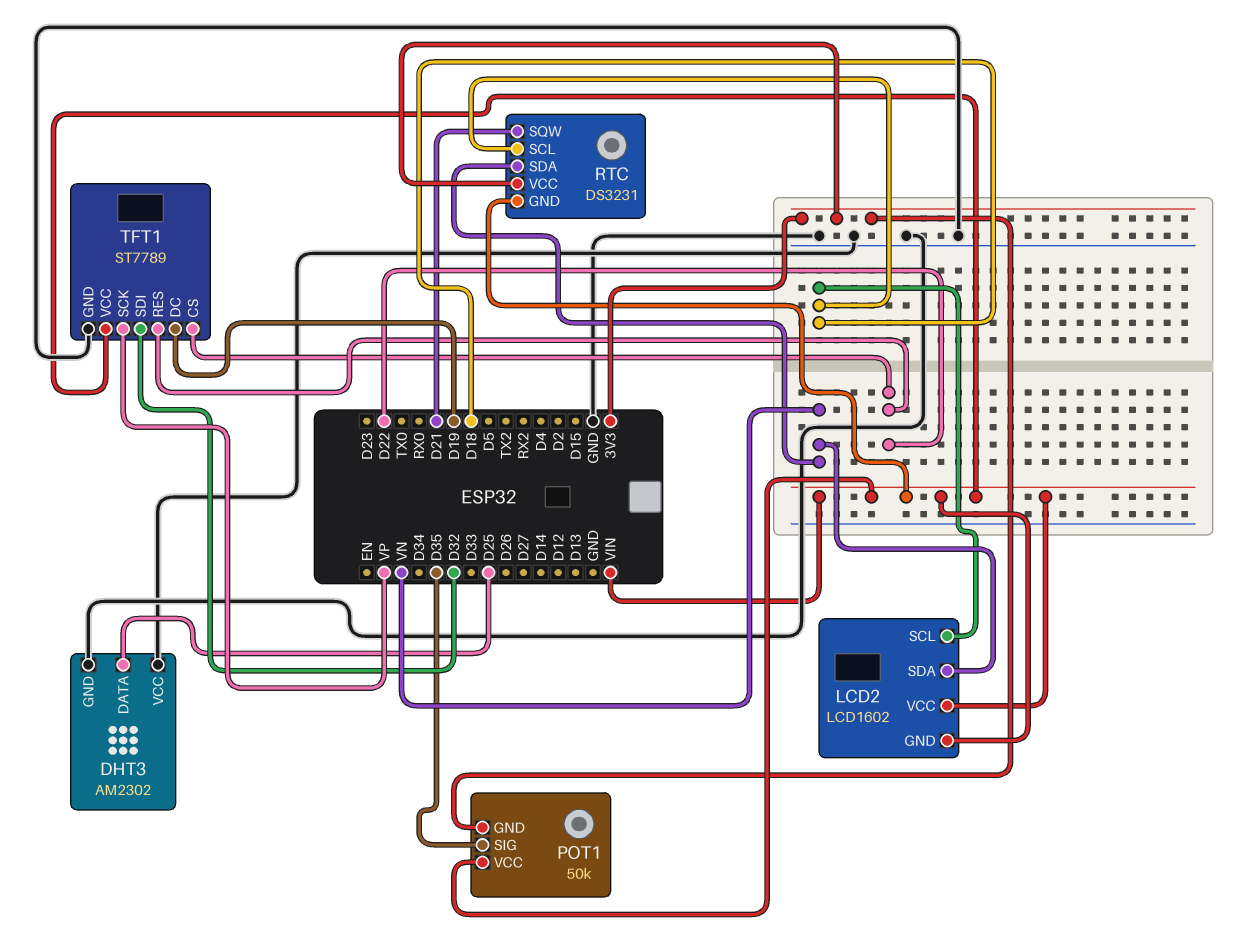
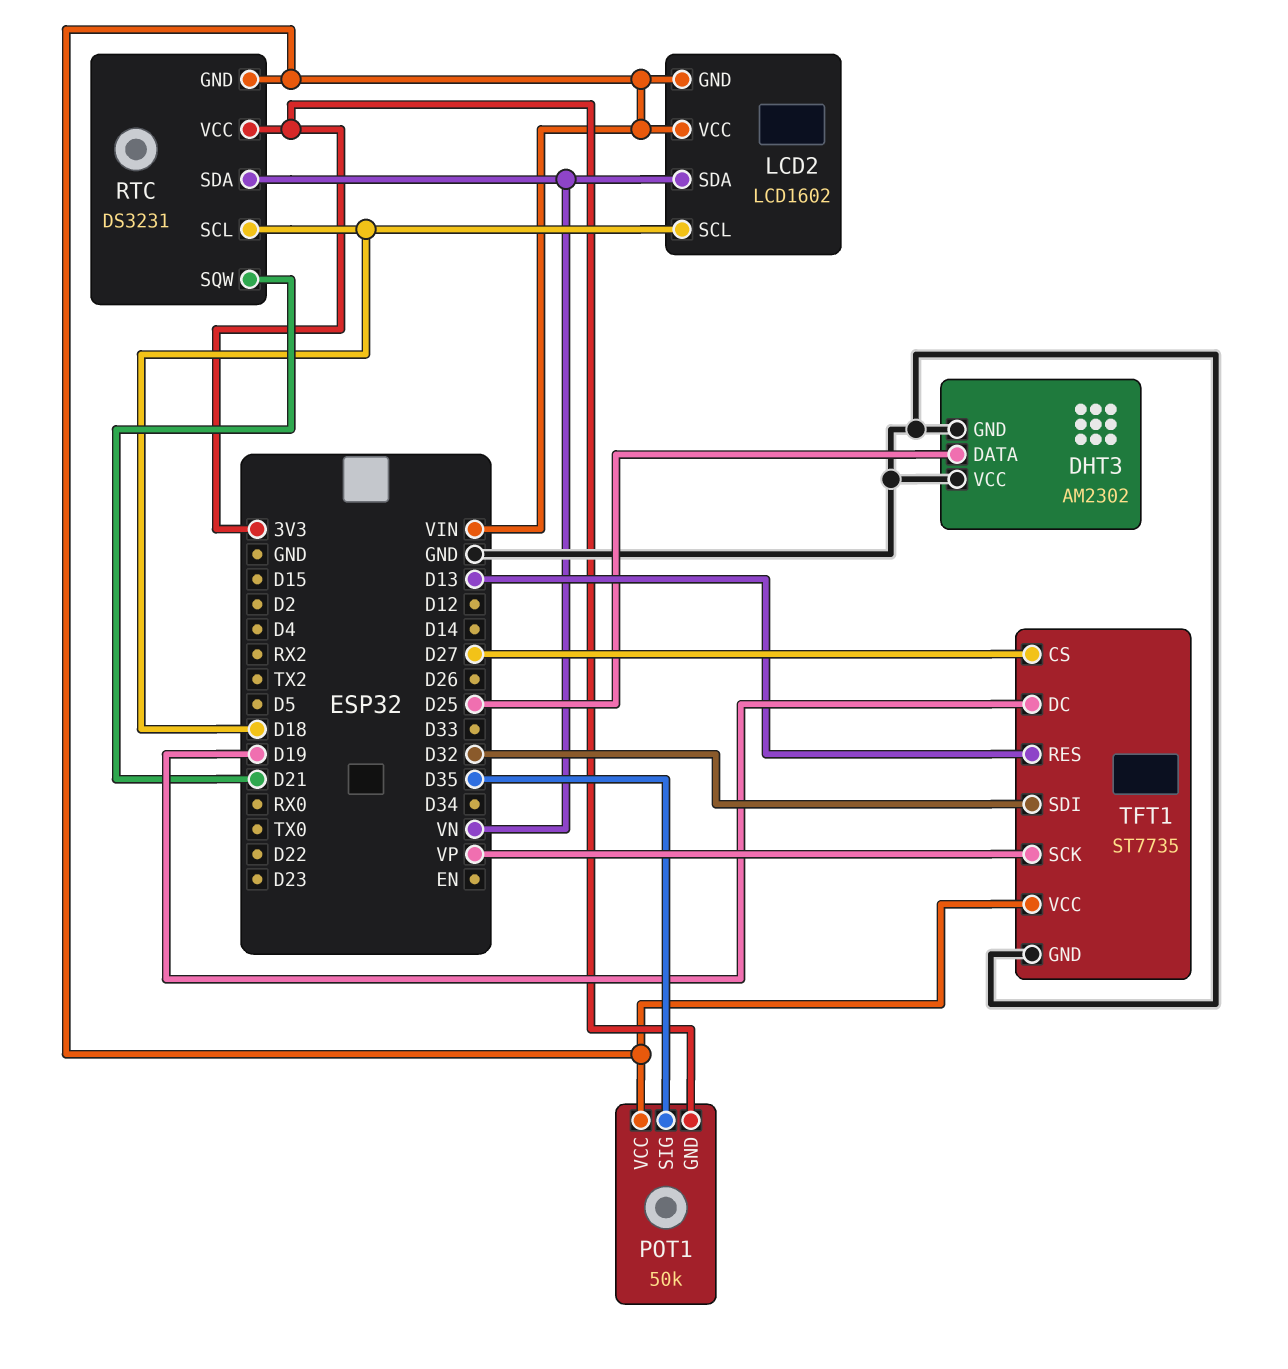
TFT1: ST7789 -> ST7735
TFT1 pin CS: D22 -> D27
TFT1 pin RES: D22 -> D13

